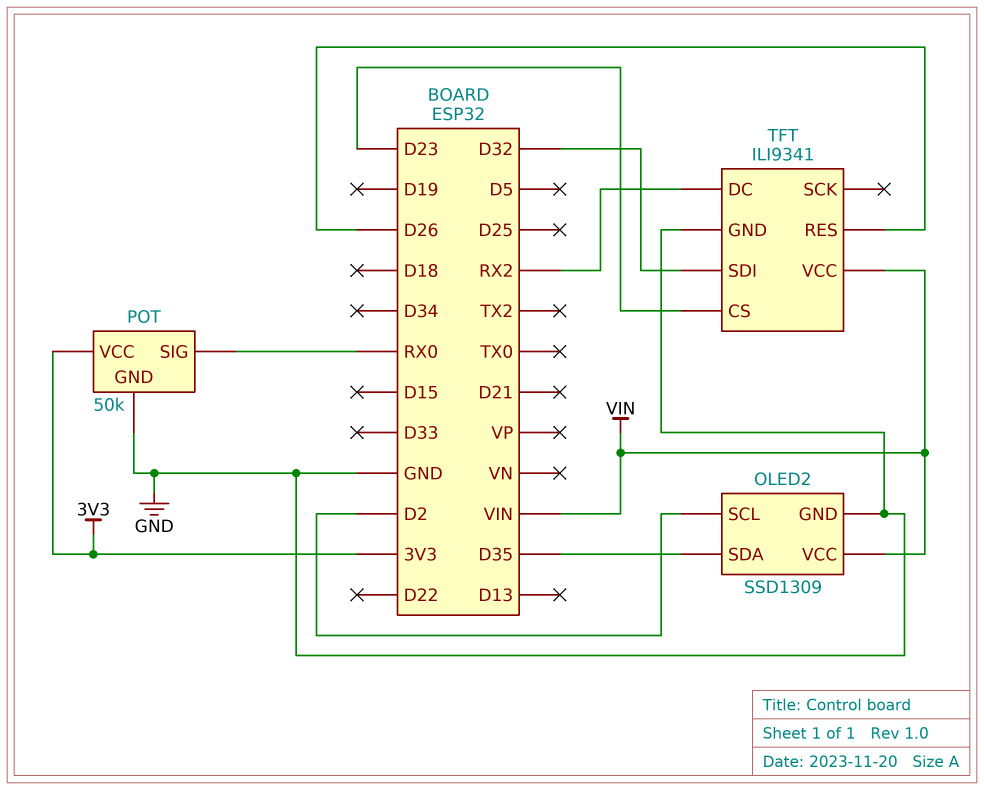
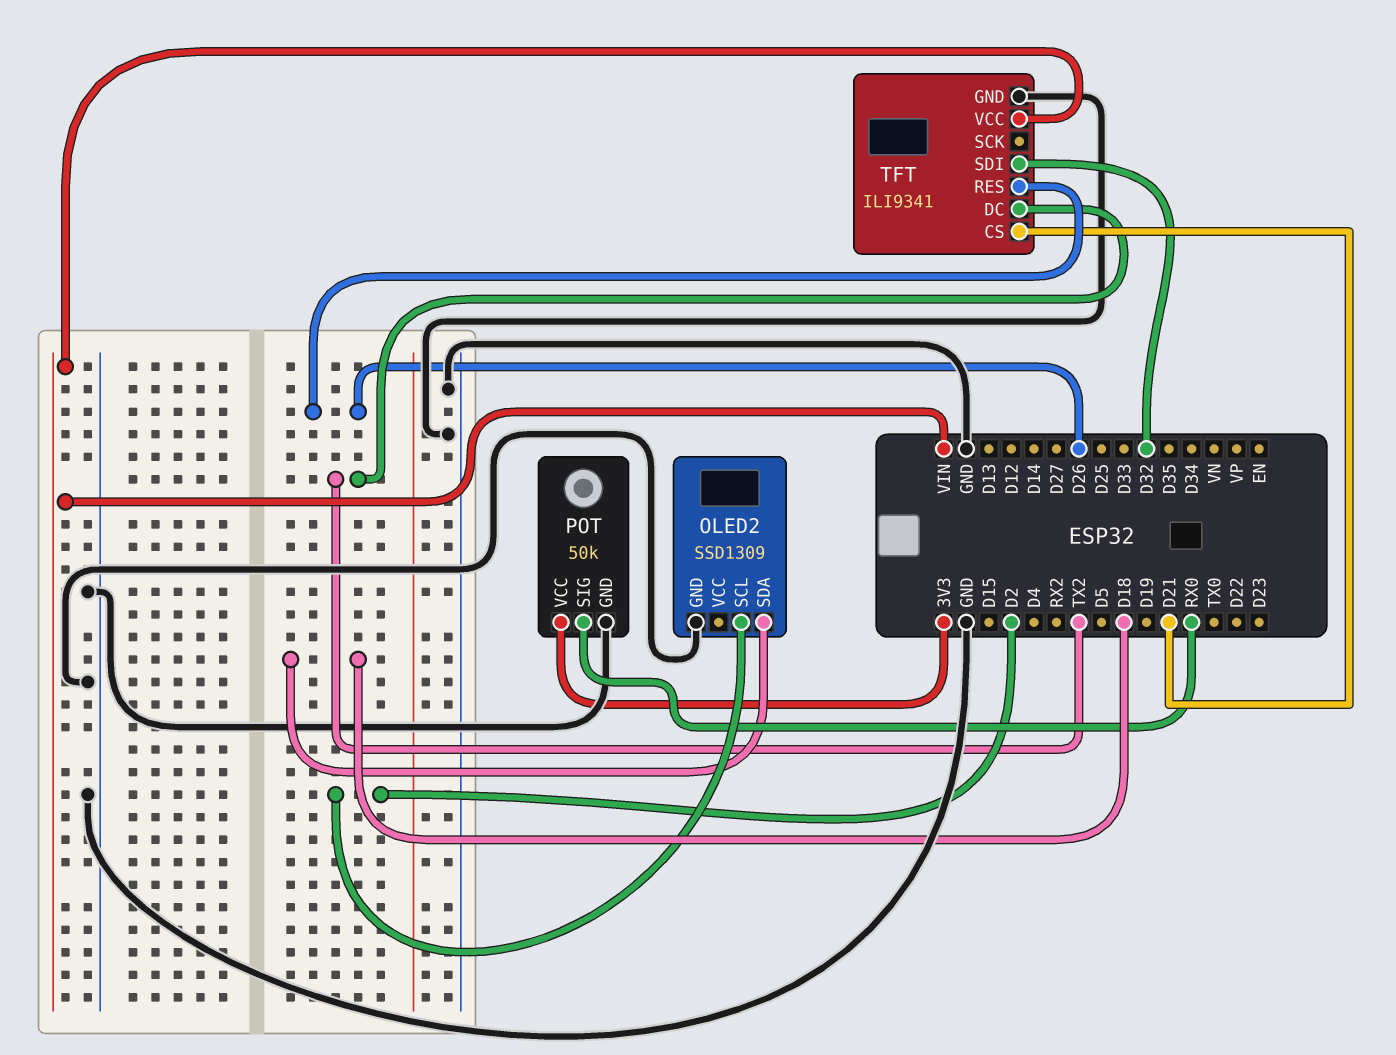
OLED2 pin SDA: D35 -> D18
OLED2 pin VCC: VIN -> none
TFT pin CS: D23 -> D21
TFT pin DC: RX2 -> TX2

